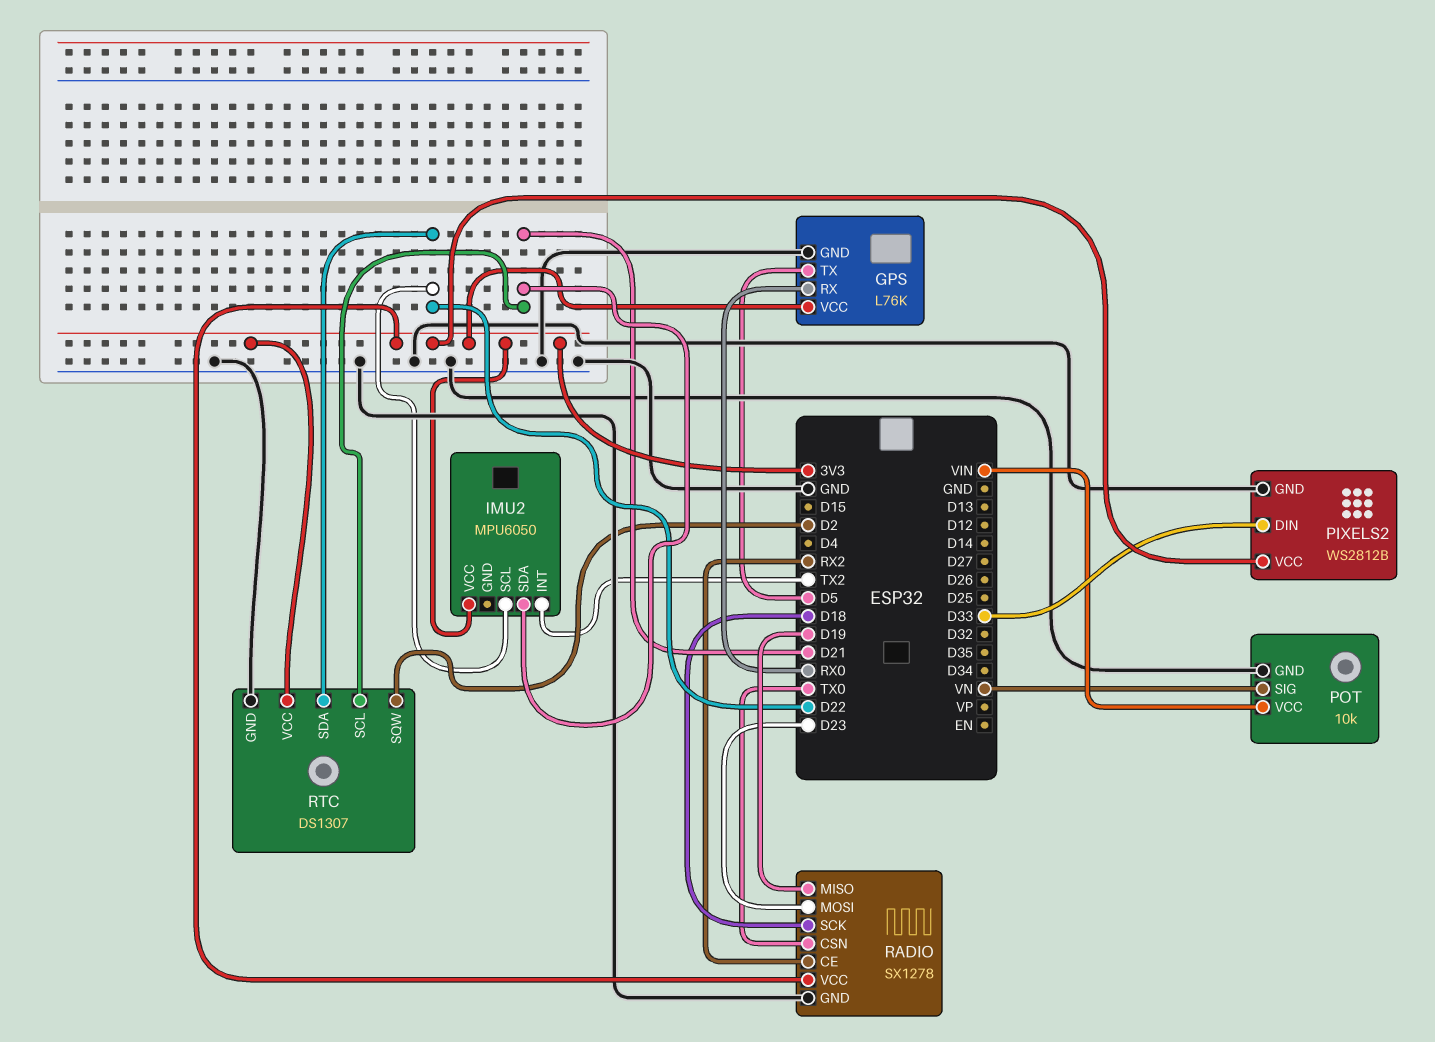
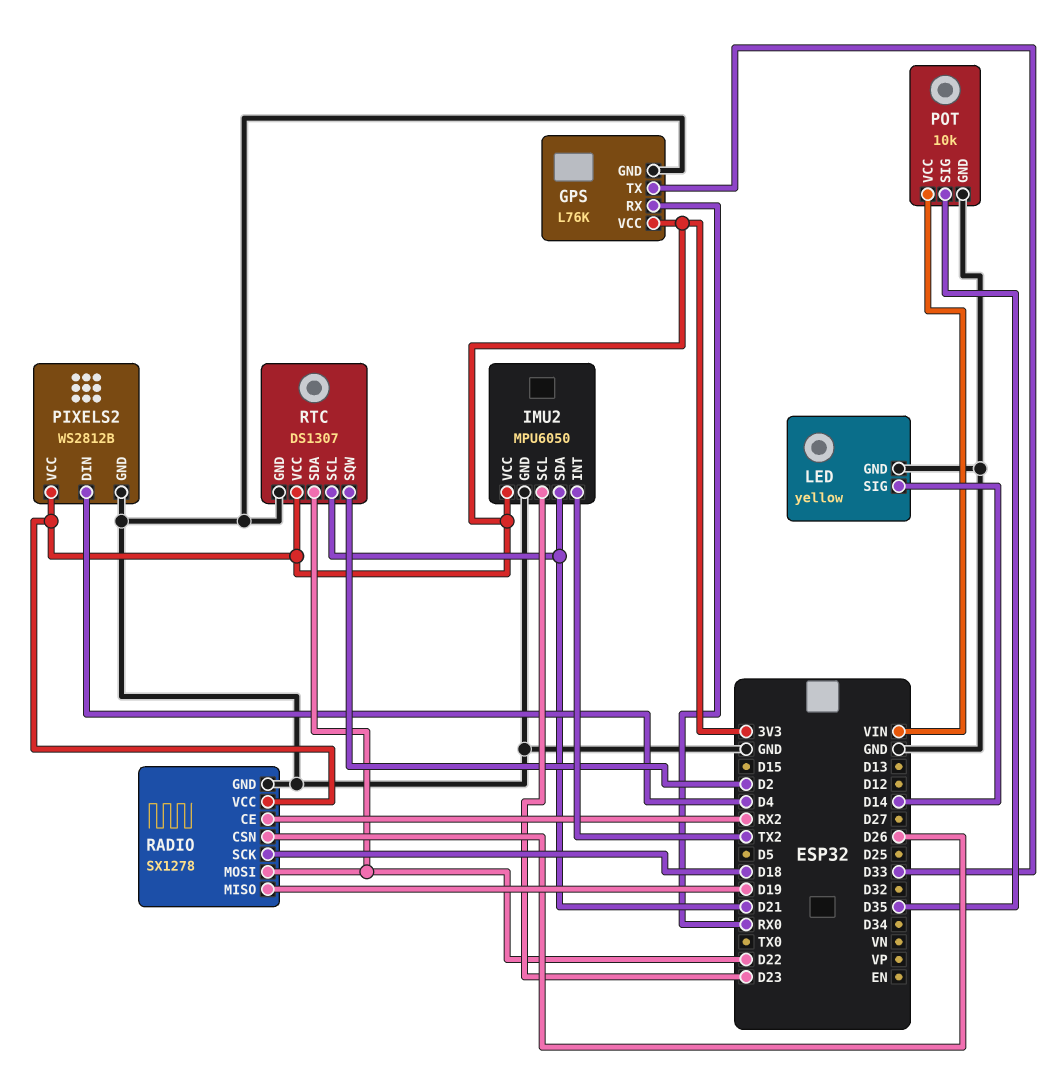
GPS pin TX: D5 -> D33
IMU2 pin GND: none -> GND
IMU2 pin SCL: D22 -> D23
LED: none -> yellow
LED pin GND: none -> GND
LED pin SIG: none -> D14
PIXELS2 pin DIN: D33 -> D4
POT pin SIG: VN -> D35
RADIO pin CSN: TX0 -> D26
RADIO pin MOSI: D23 -> D22

